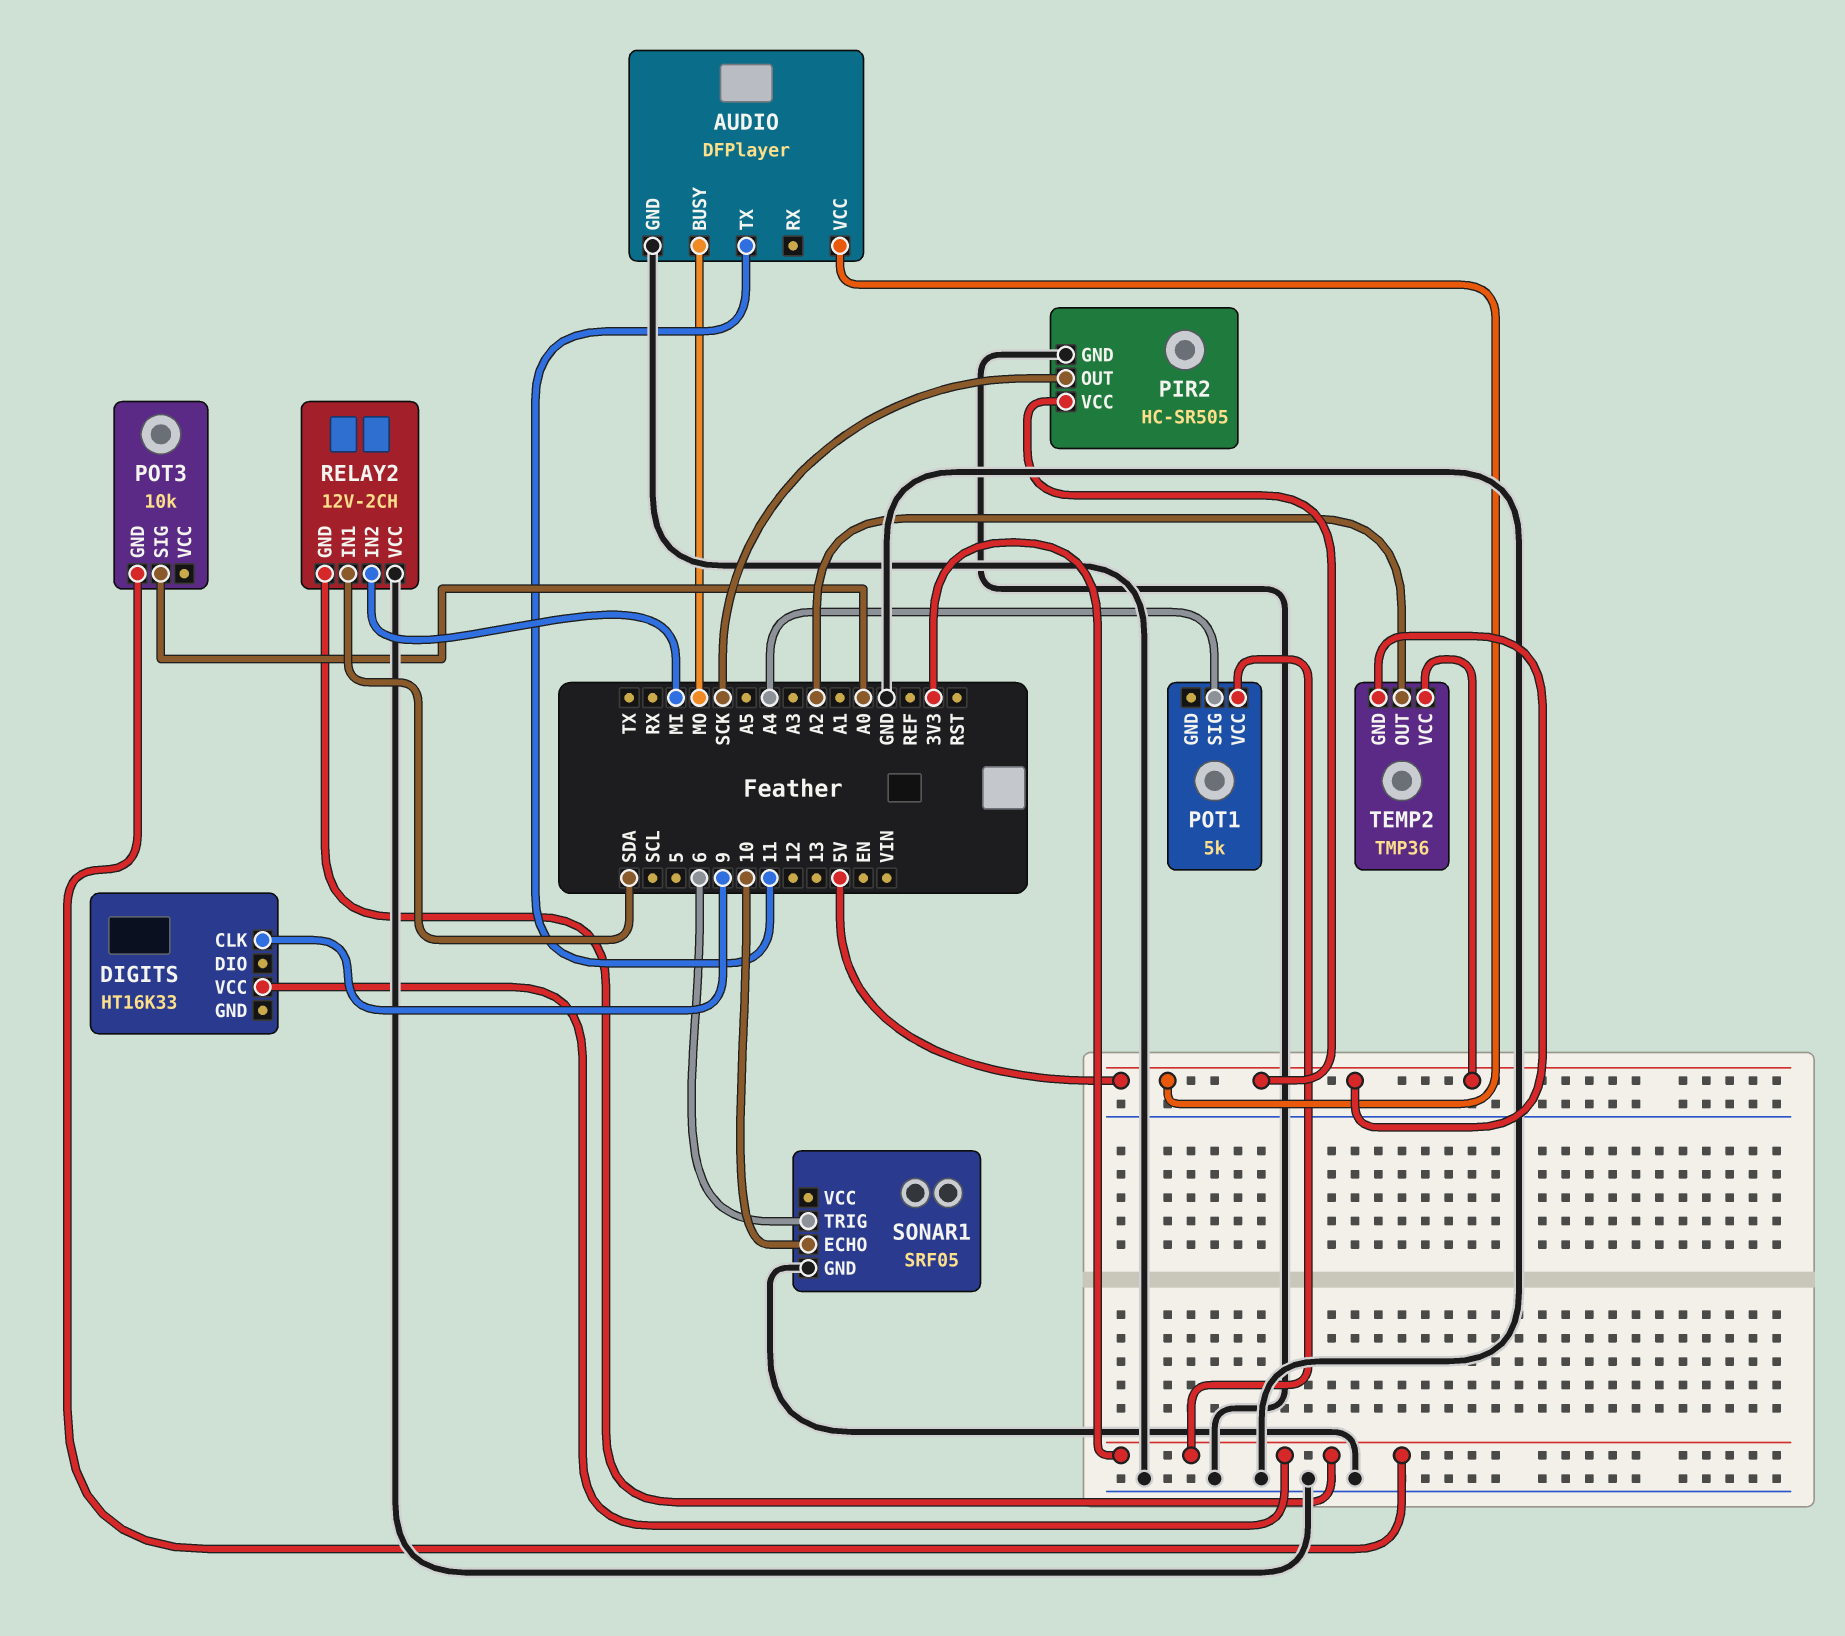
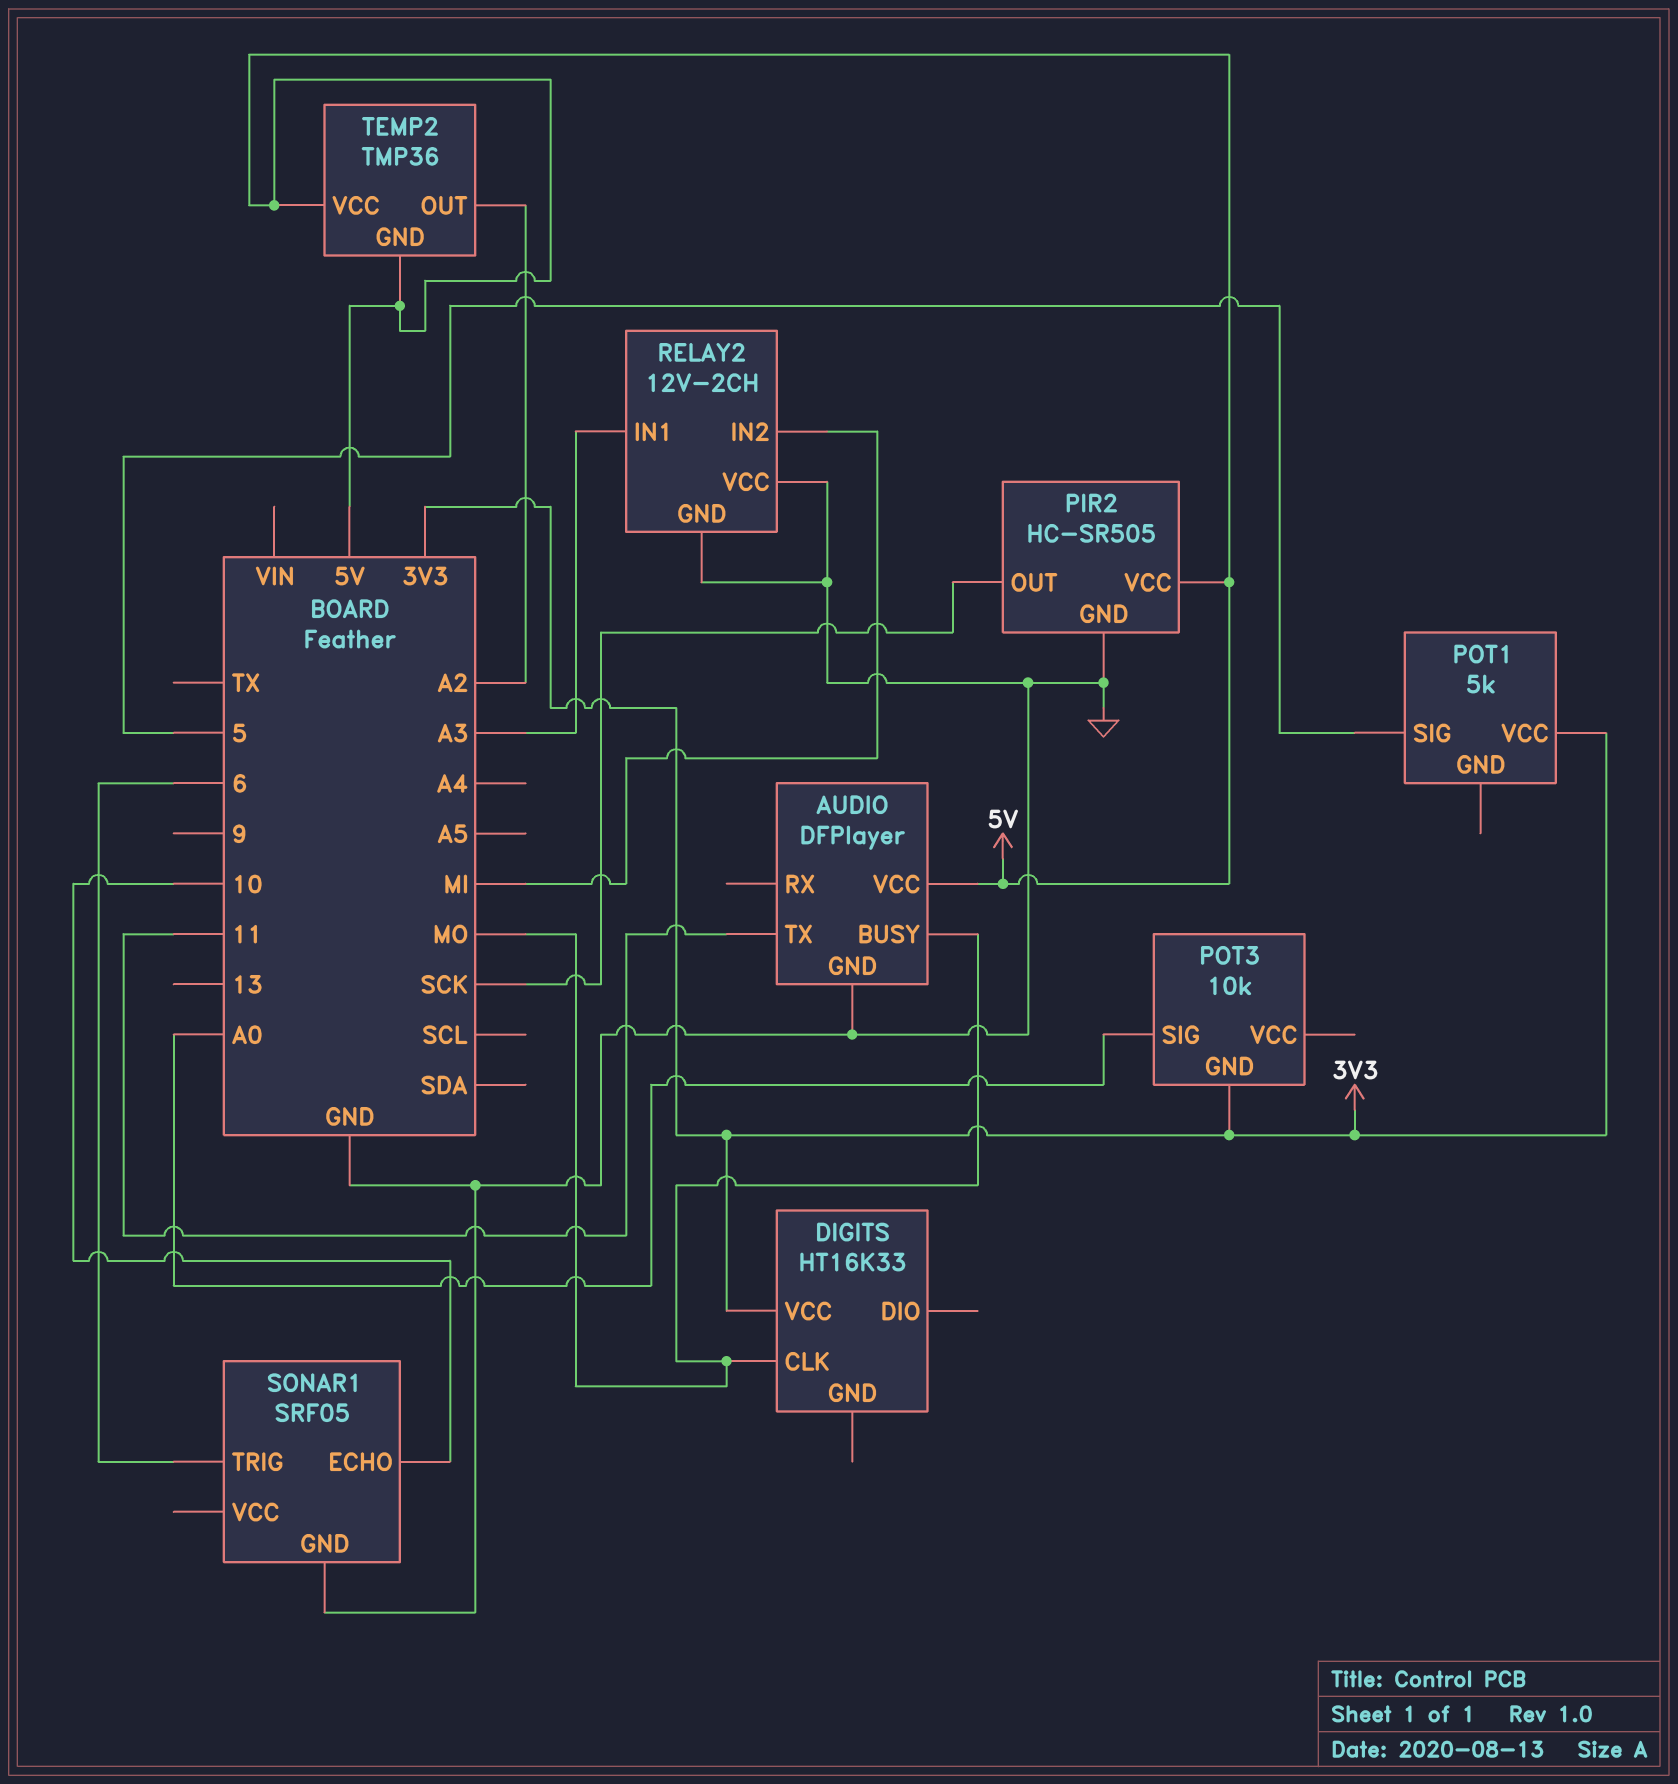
DIGITS pin CLK: 9 -> MO
POT1 pin SIG: A4 -> 5
RELAY2 pin GND: 3V3 -> GND
RELAY2 pin IN1: SDA -> A3

